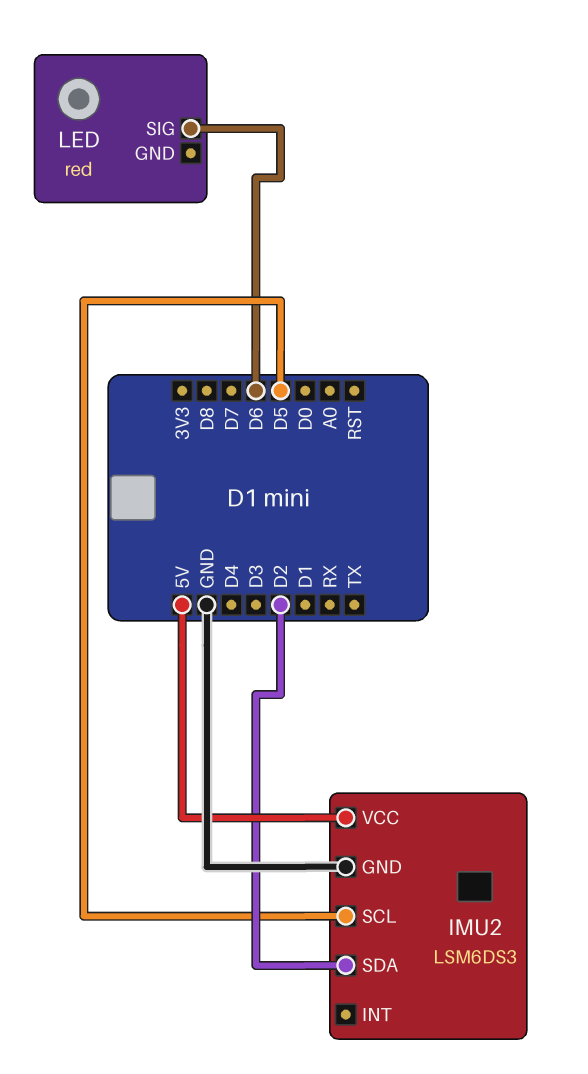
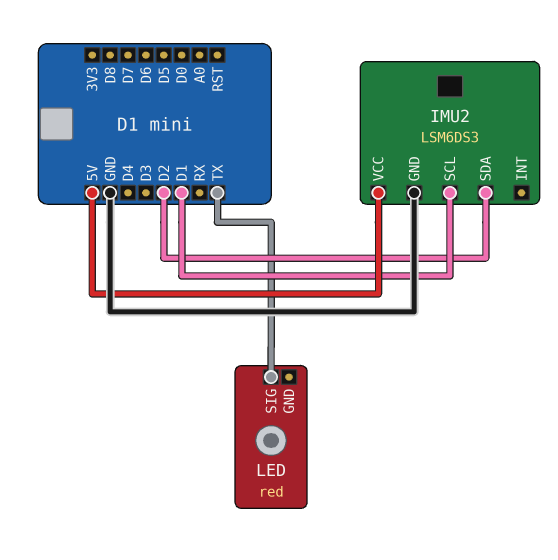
IMU2 pin SCL: D5 -> D1
LED pin SIG: D6 -> TX

